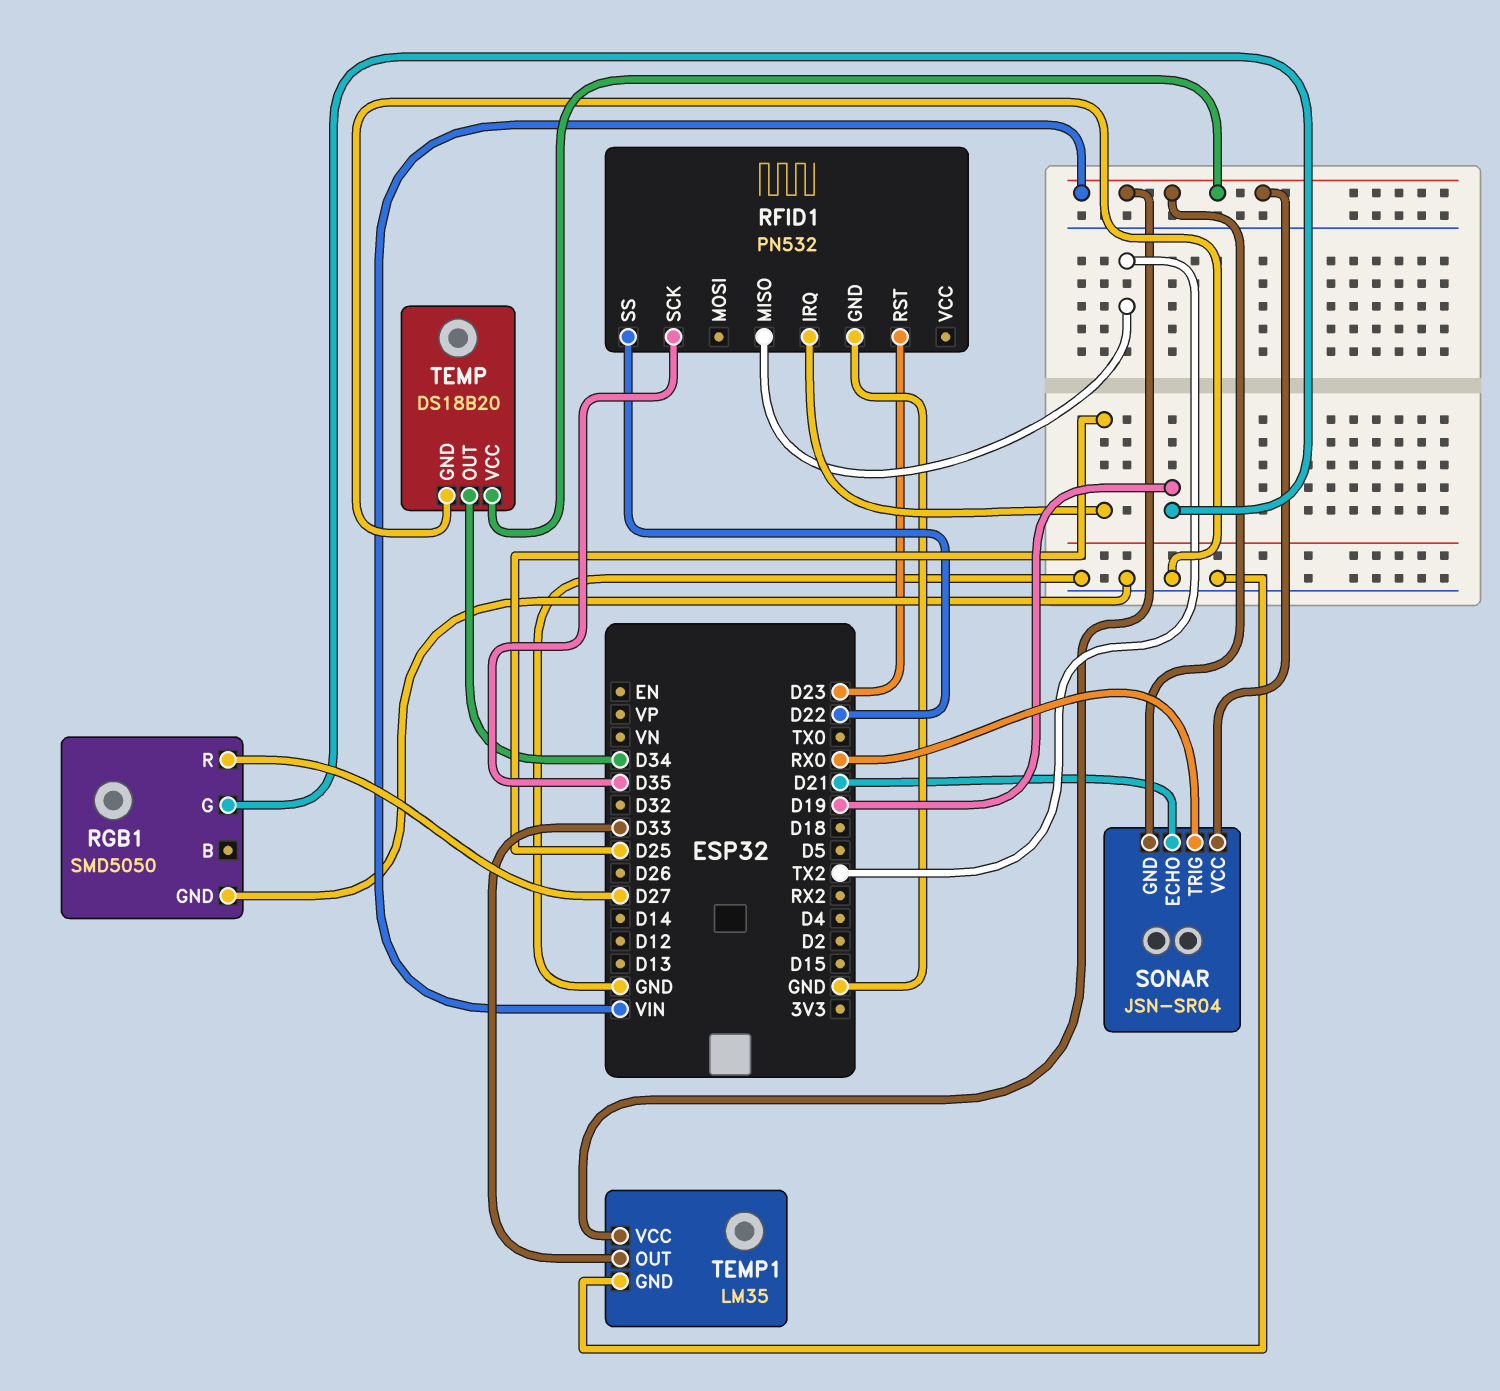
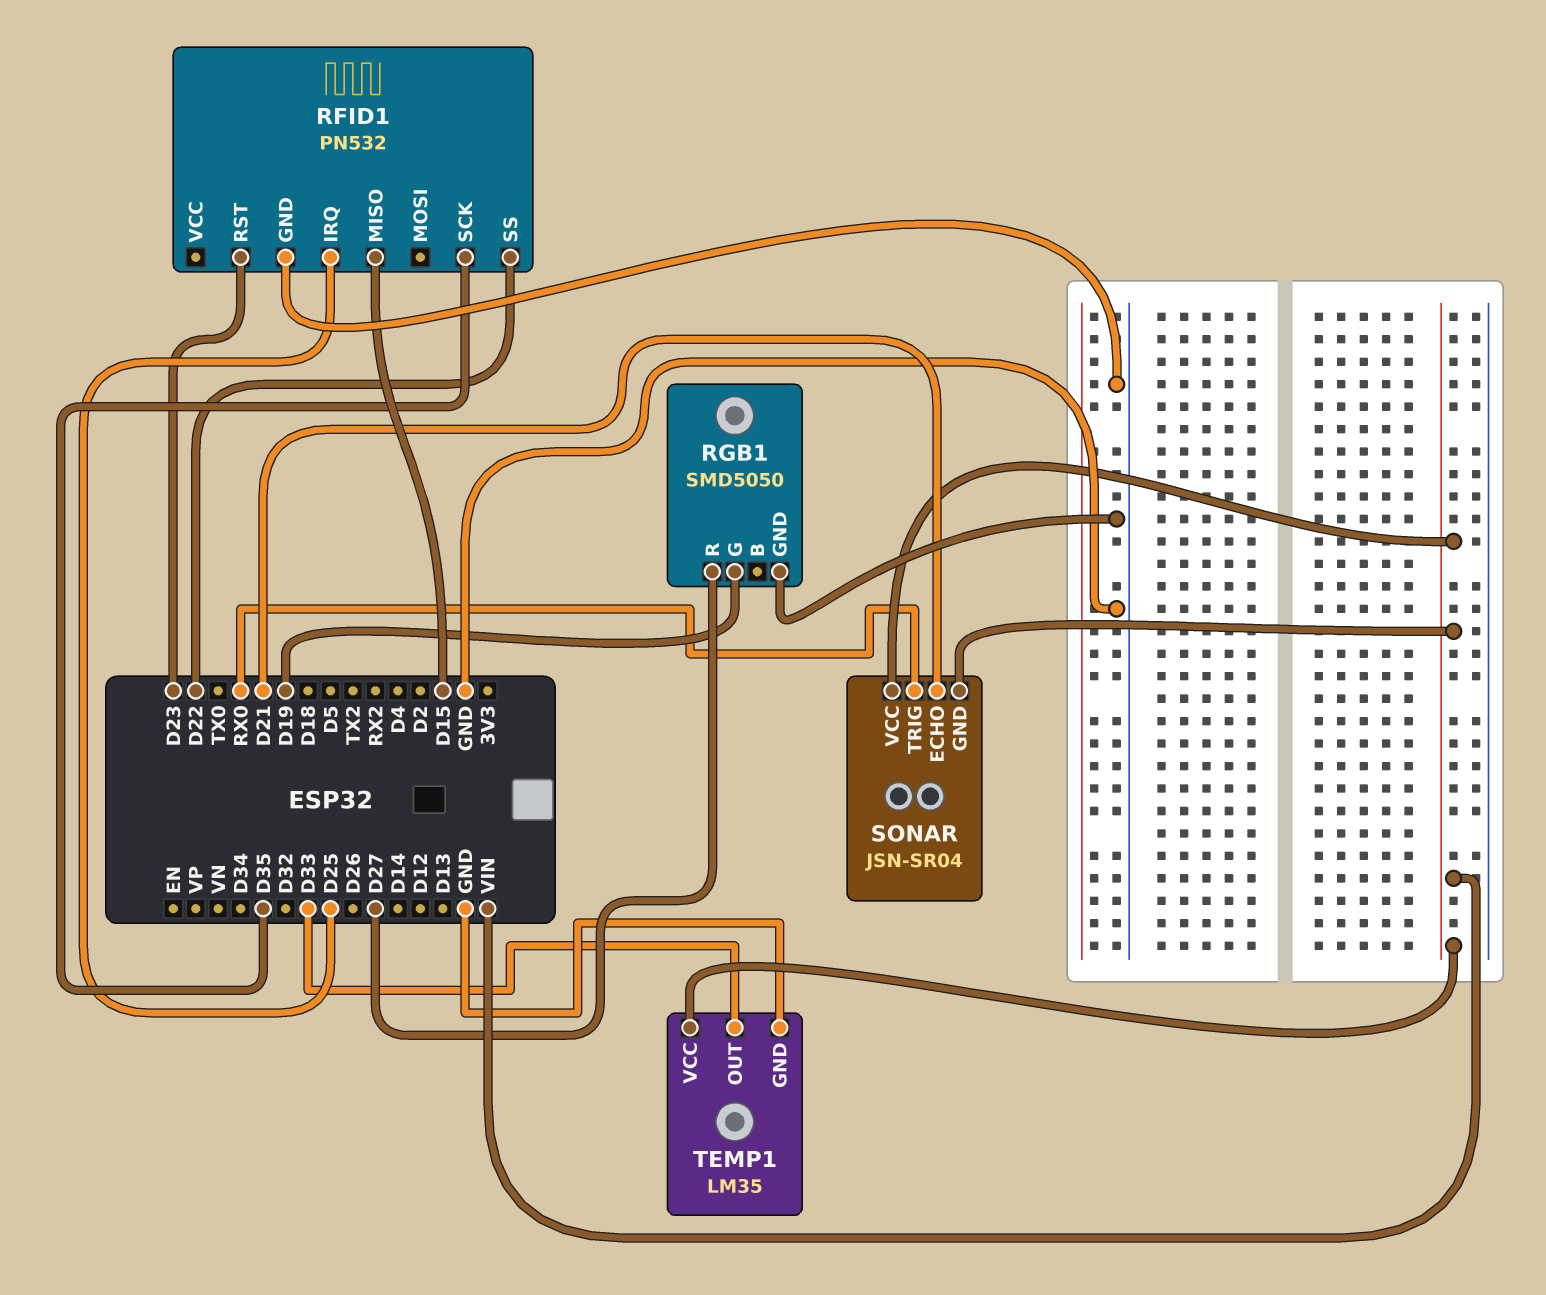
RFID1 pin MISO: TX2 -> D15
TEMP: DS18B20 -> none
TEMP pin GND: GND -> none
TEMP pin OUT: D34 -> none
TEMP pin VCC: VIN -> none

